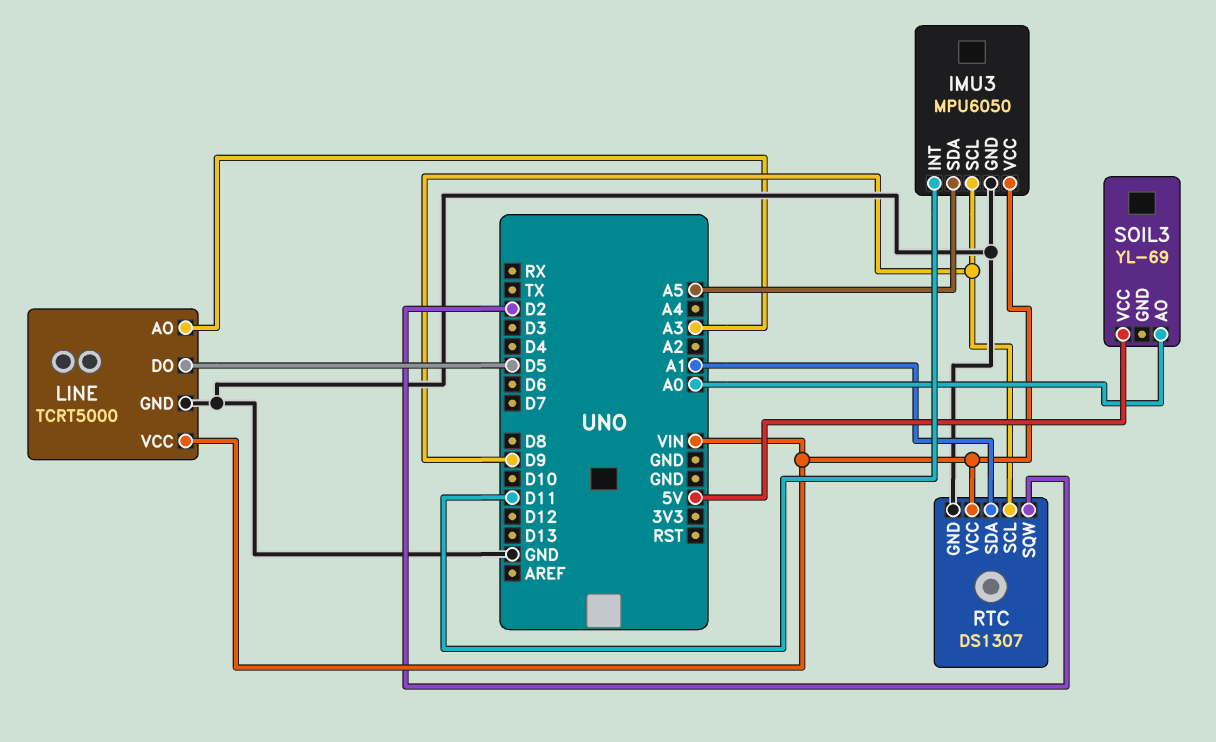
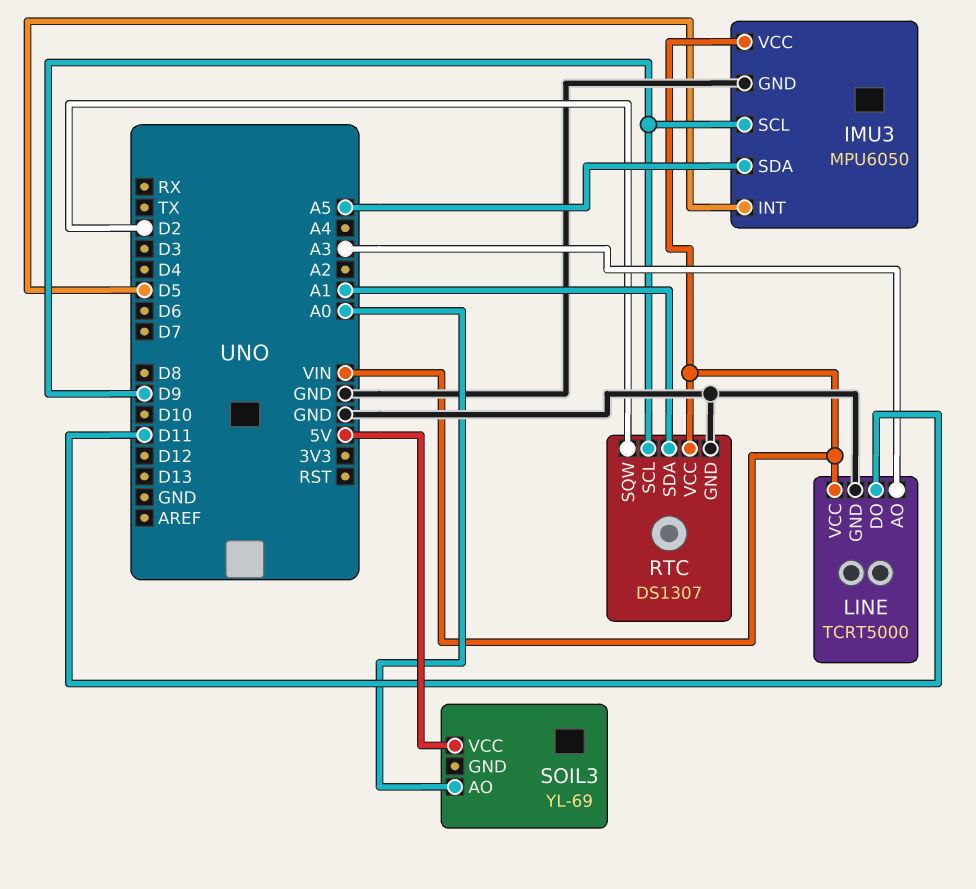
IMU3 pin INT: D11 -> D5
LINE pin DO: D5 -> D11

